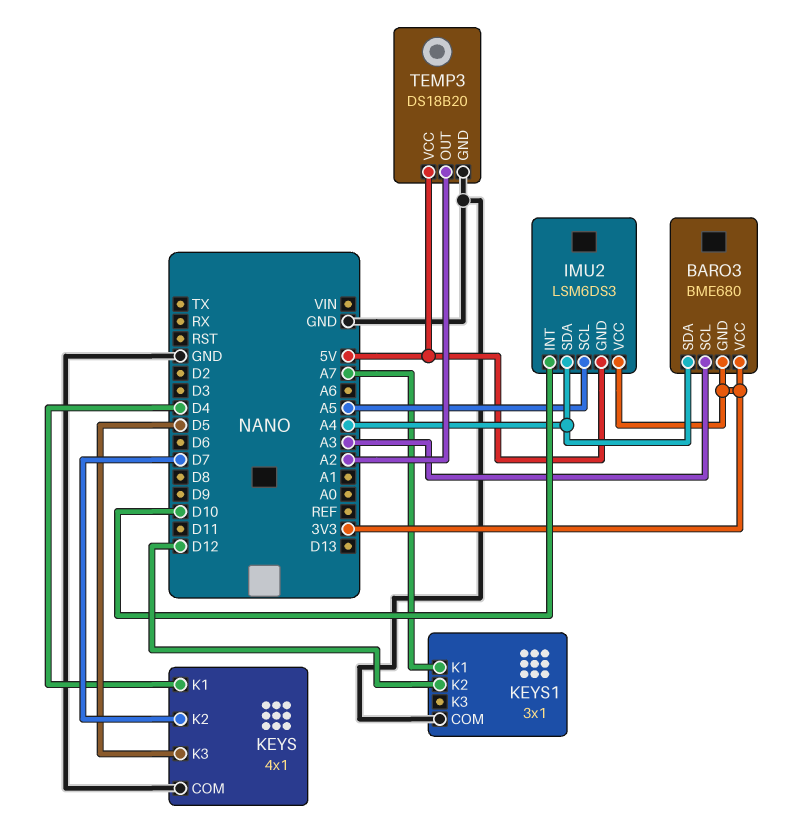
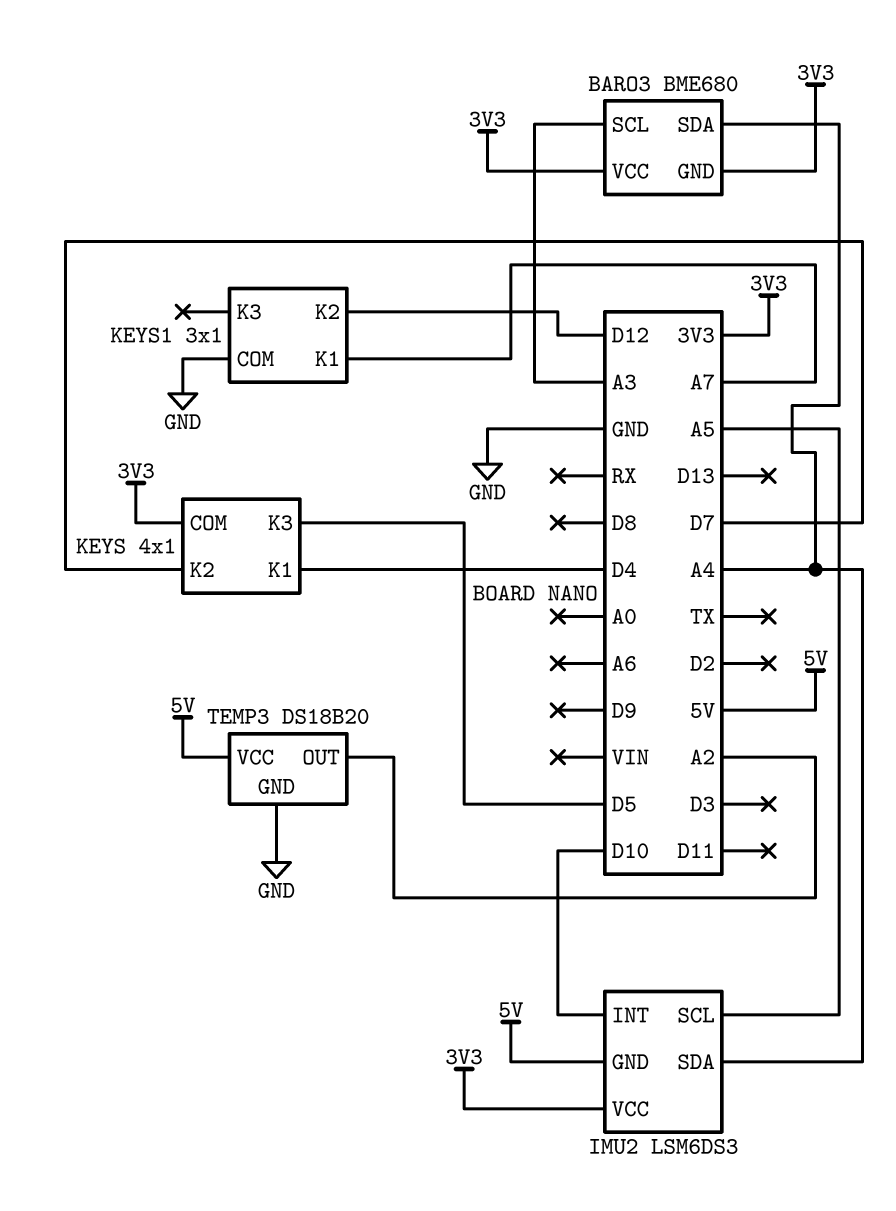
KEYS pin COM: GND -> 3V3

